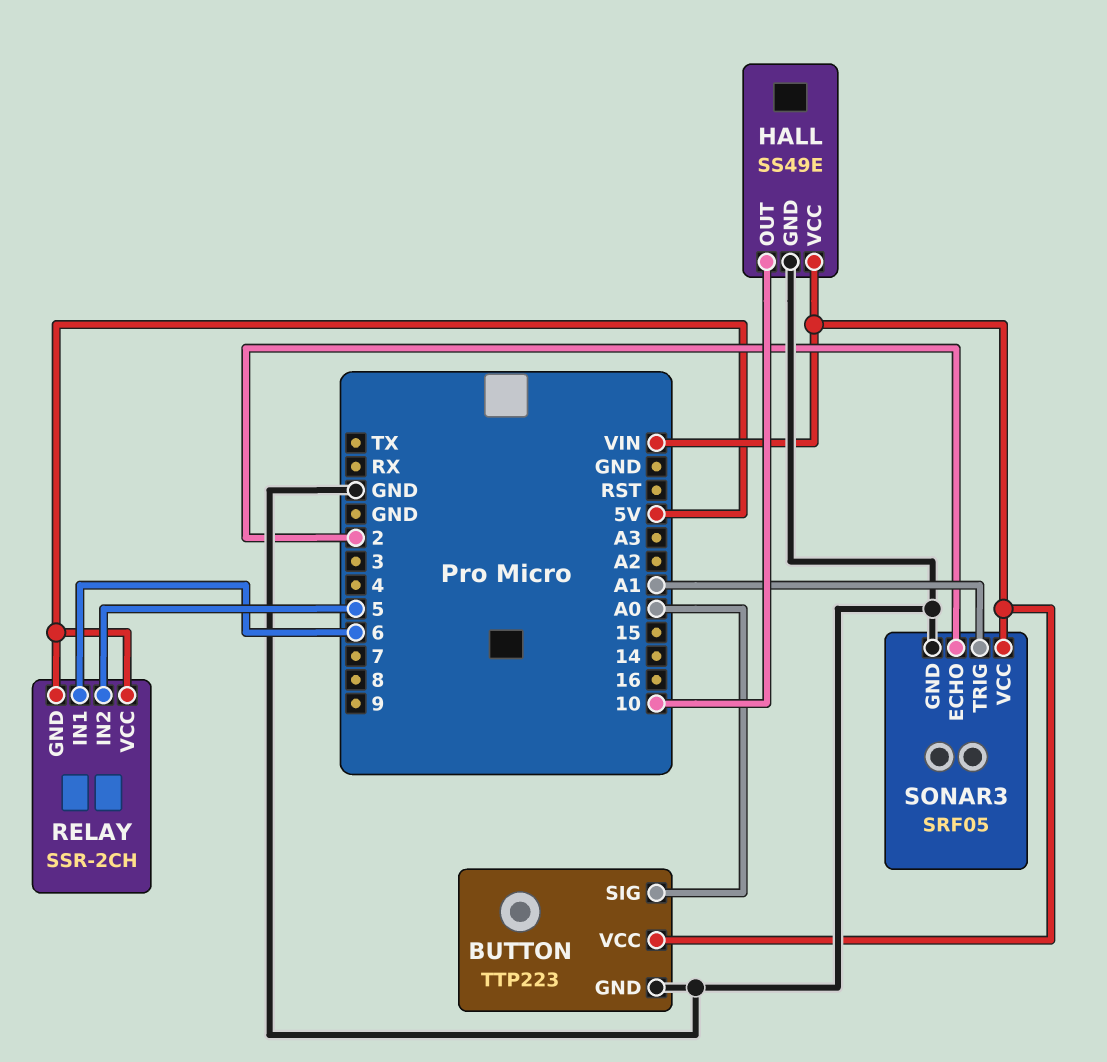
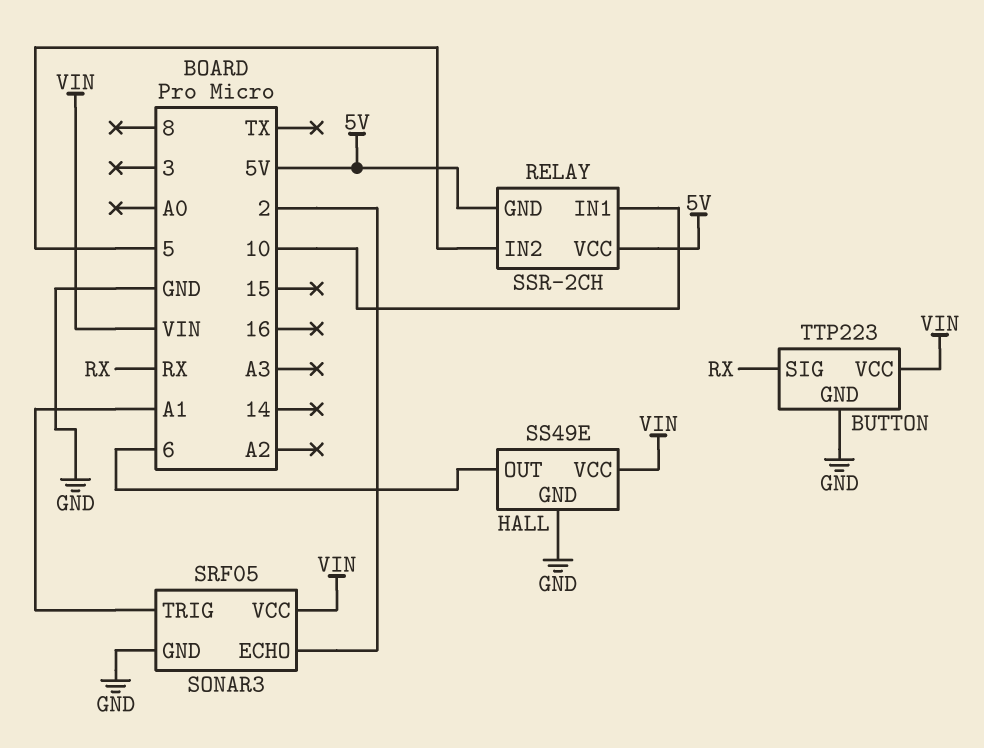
BUTTON pin SIG: A0 -> RX
HALL pin OUT: 10 -> 6
RELAY pin IN1: 6 -> 10

